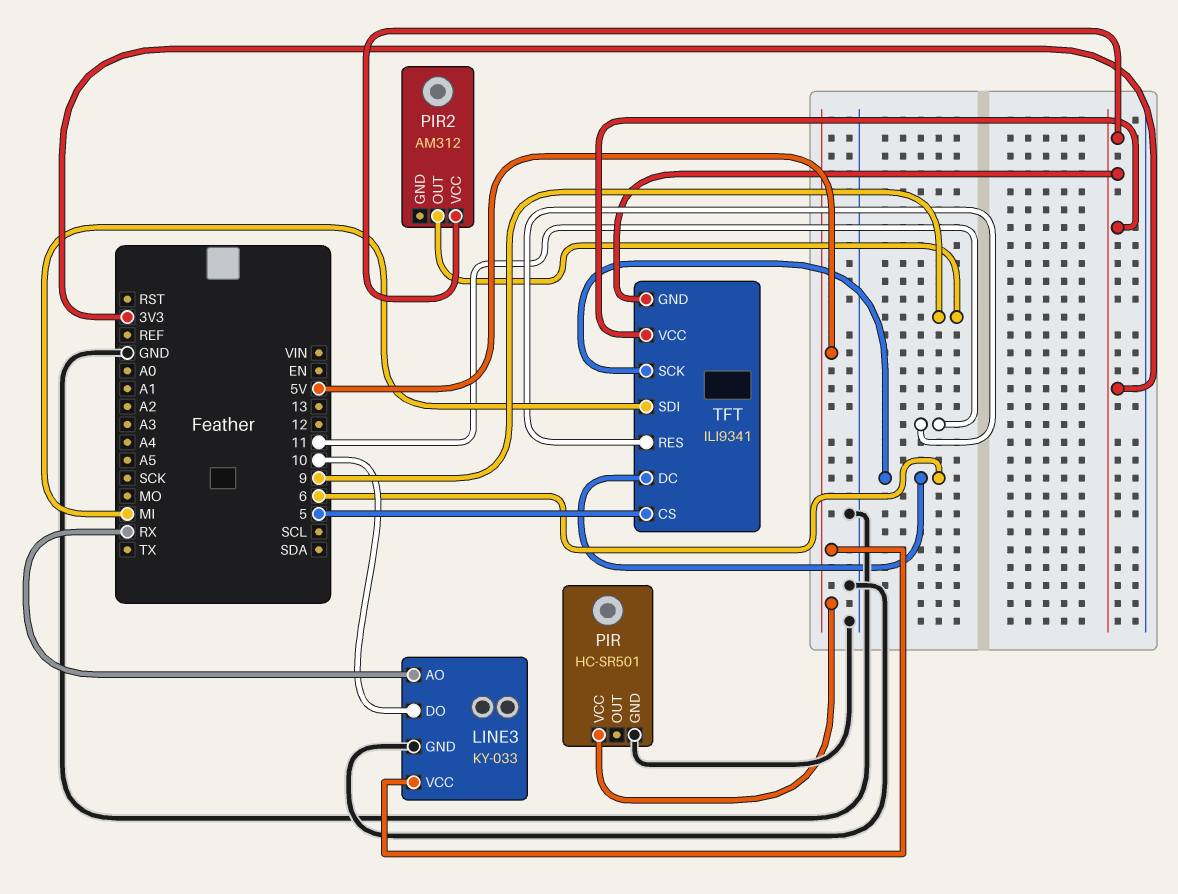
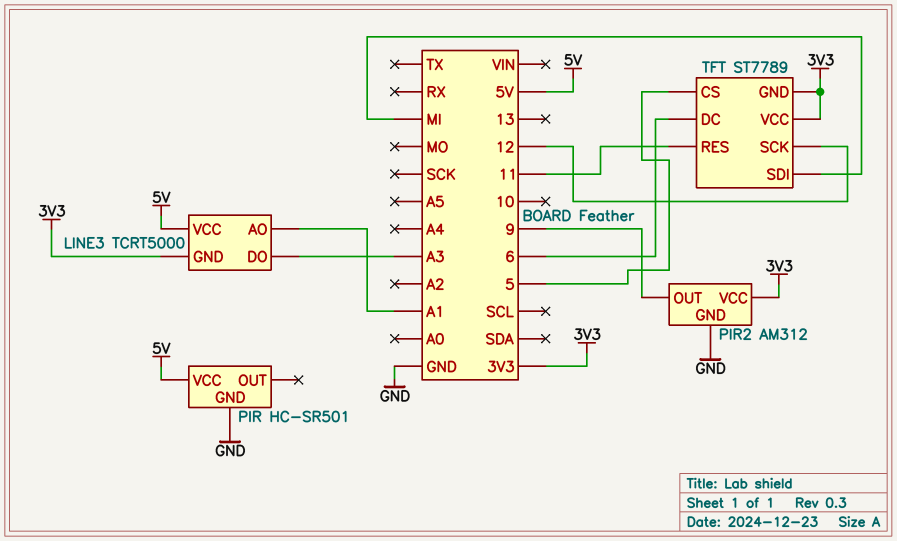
LINE3: KY-033 -> TCRT5000
LINE3 pin AO: RX -> A1
LINE3 pin DO: 10 -> A3
LINE3 pin GND: GND -> 3V3
PIR2 pin GND: none -> GND
TFT: ILI9341 -> ST7789
TFT pin SCK: 6 -> 12

